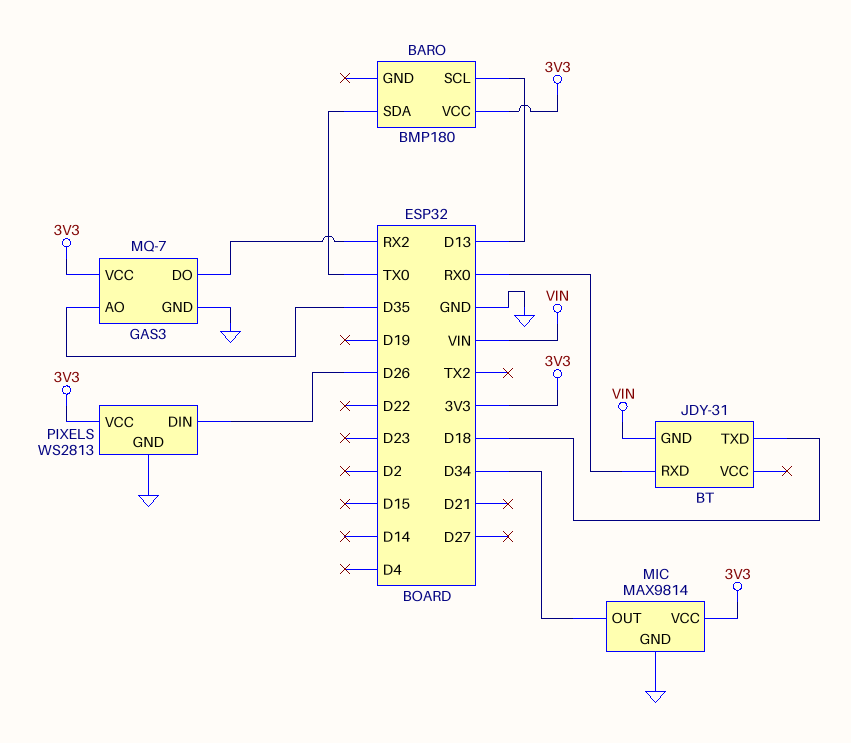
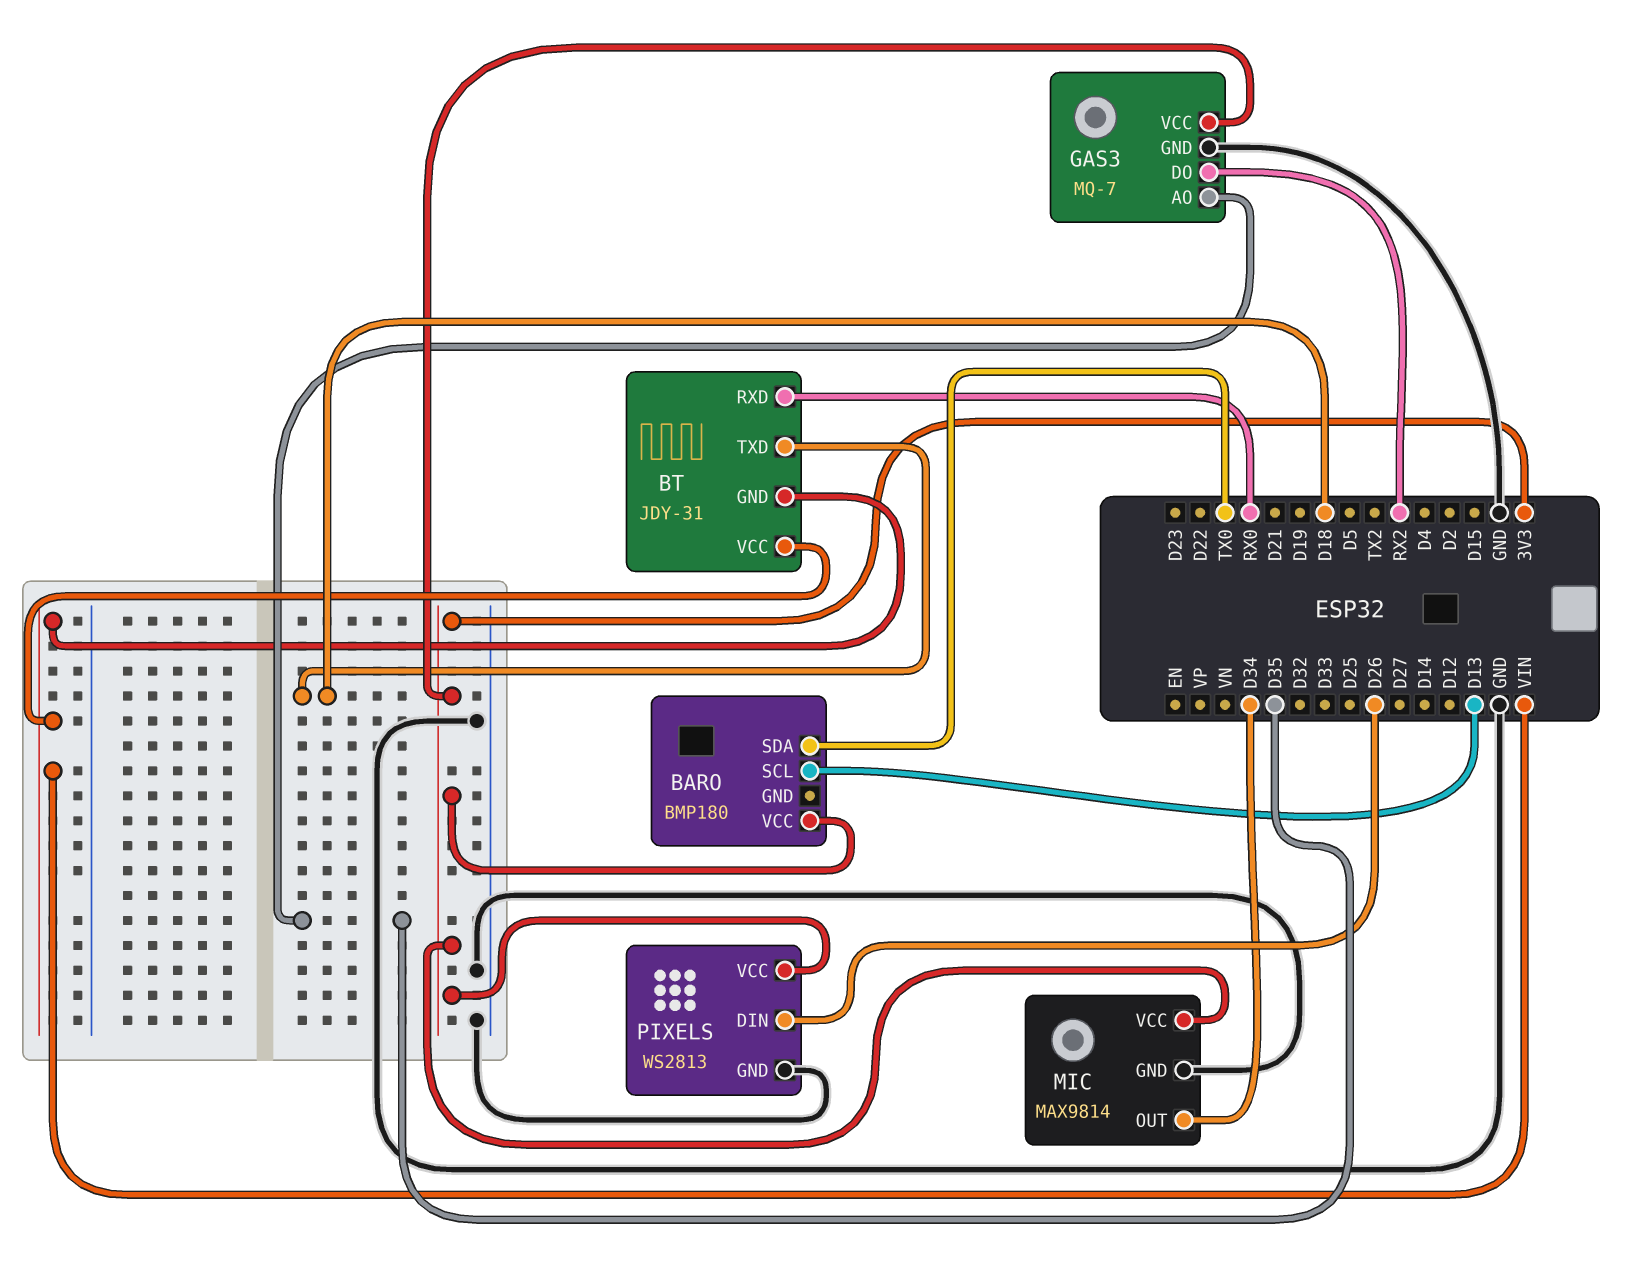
BT pin VCC: none -> VIN

